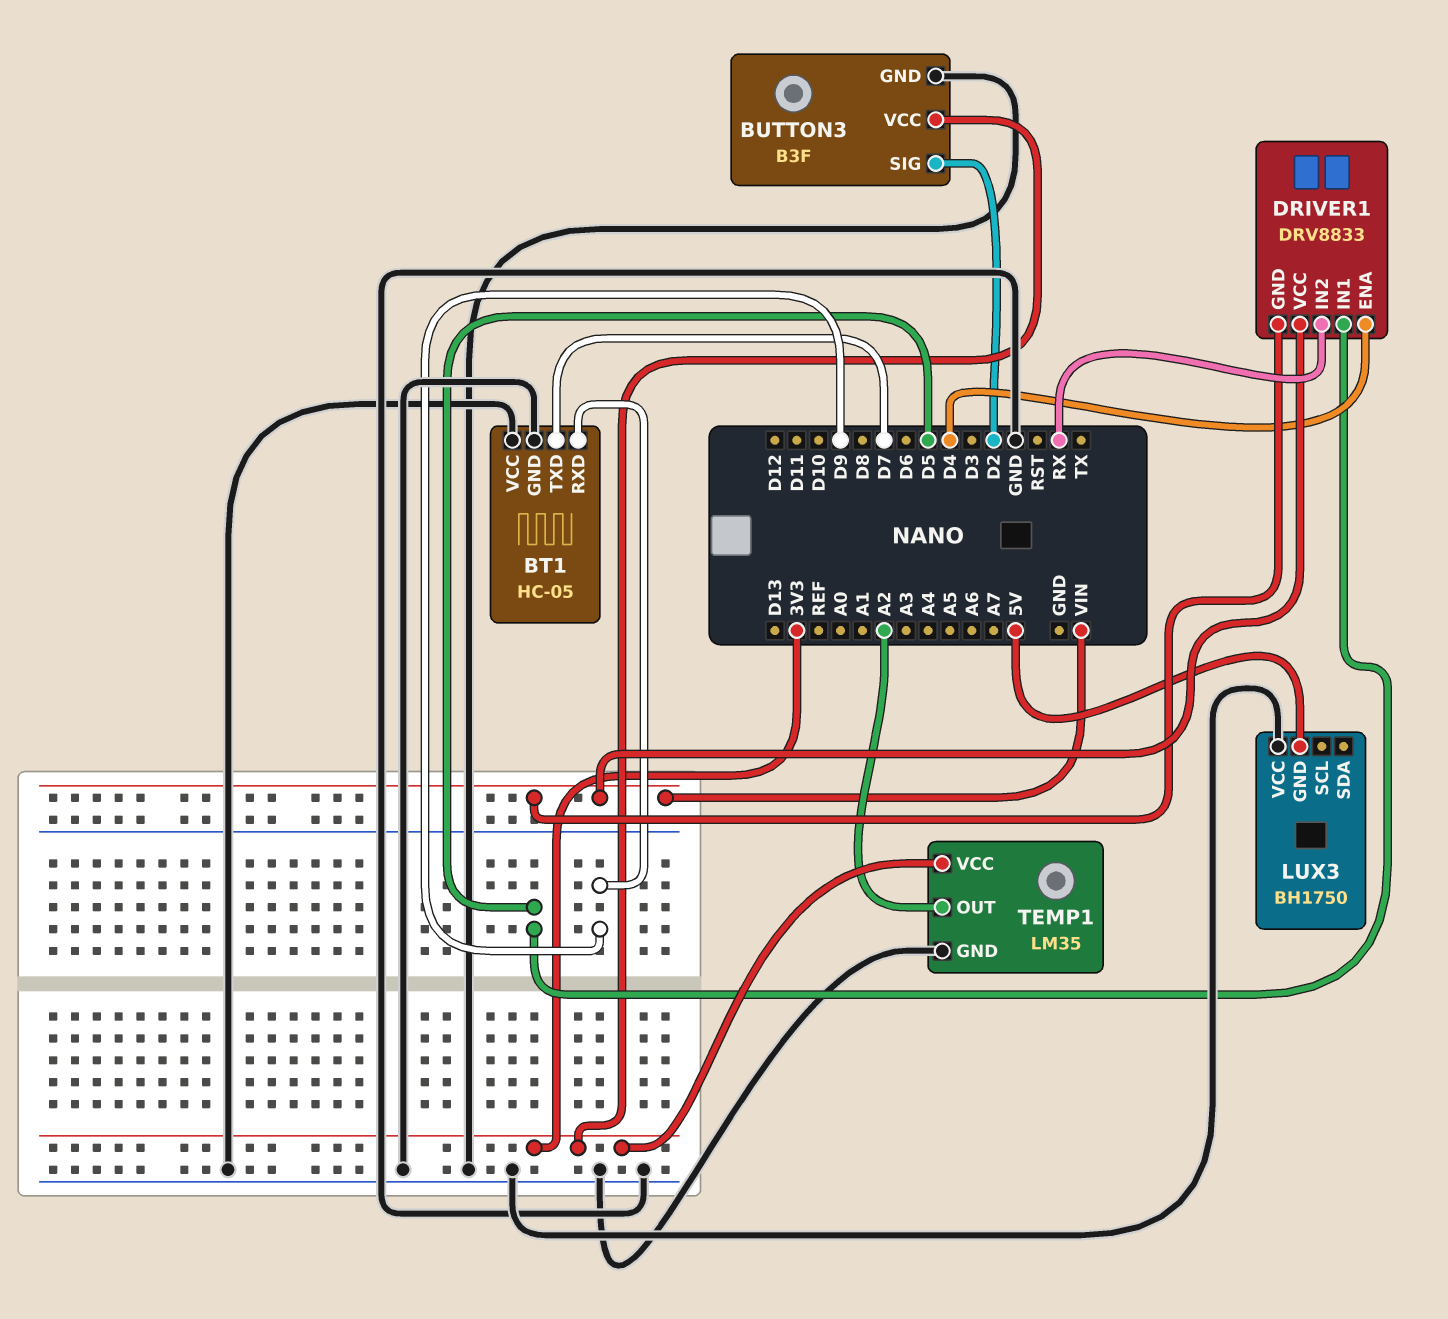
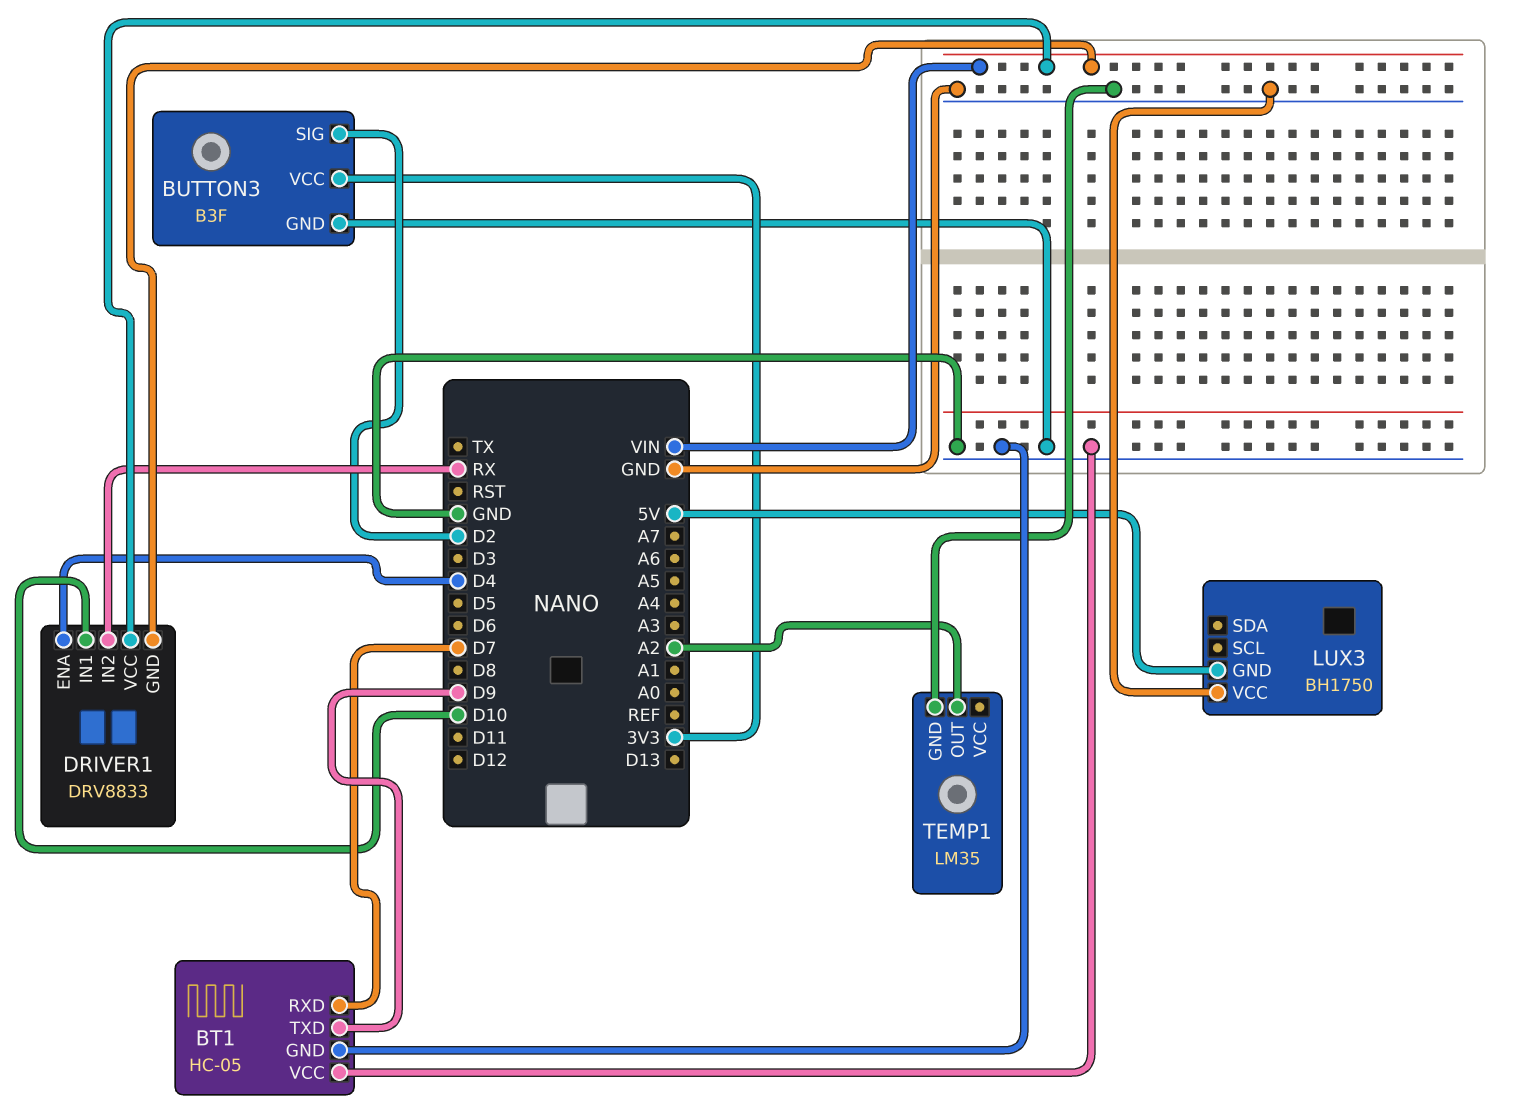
BT1 pin RXD: D9 -> D7
BT1 pin TXD: D7 -> D9
DRIVER1 pin IN1: D5 -> D10
TEMP1 pin VCC: 3V3 -> none

